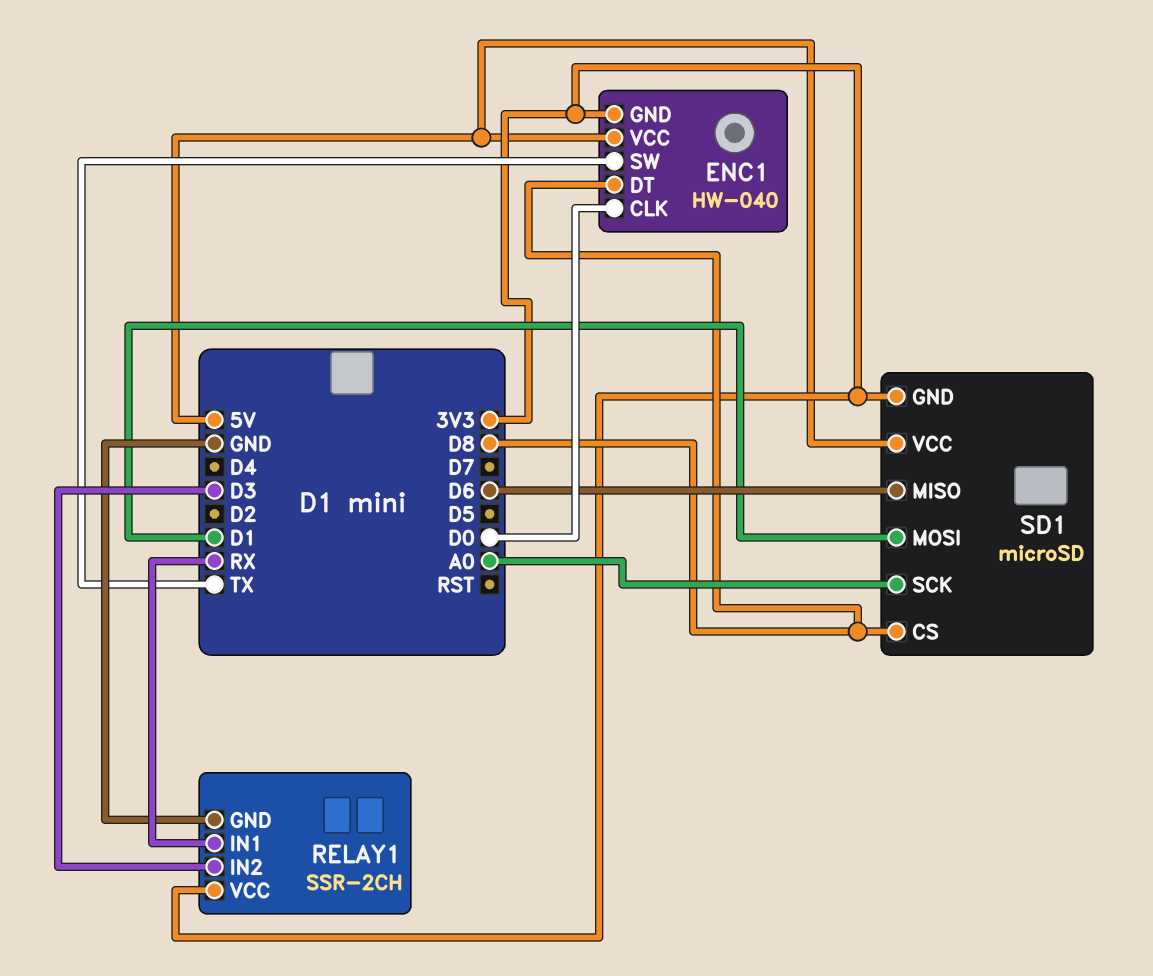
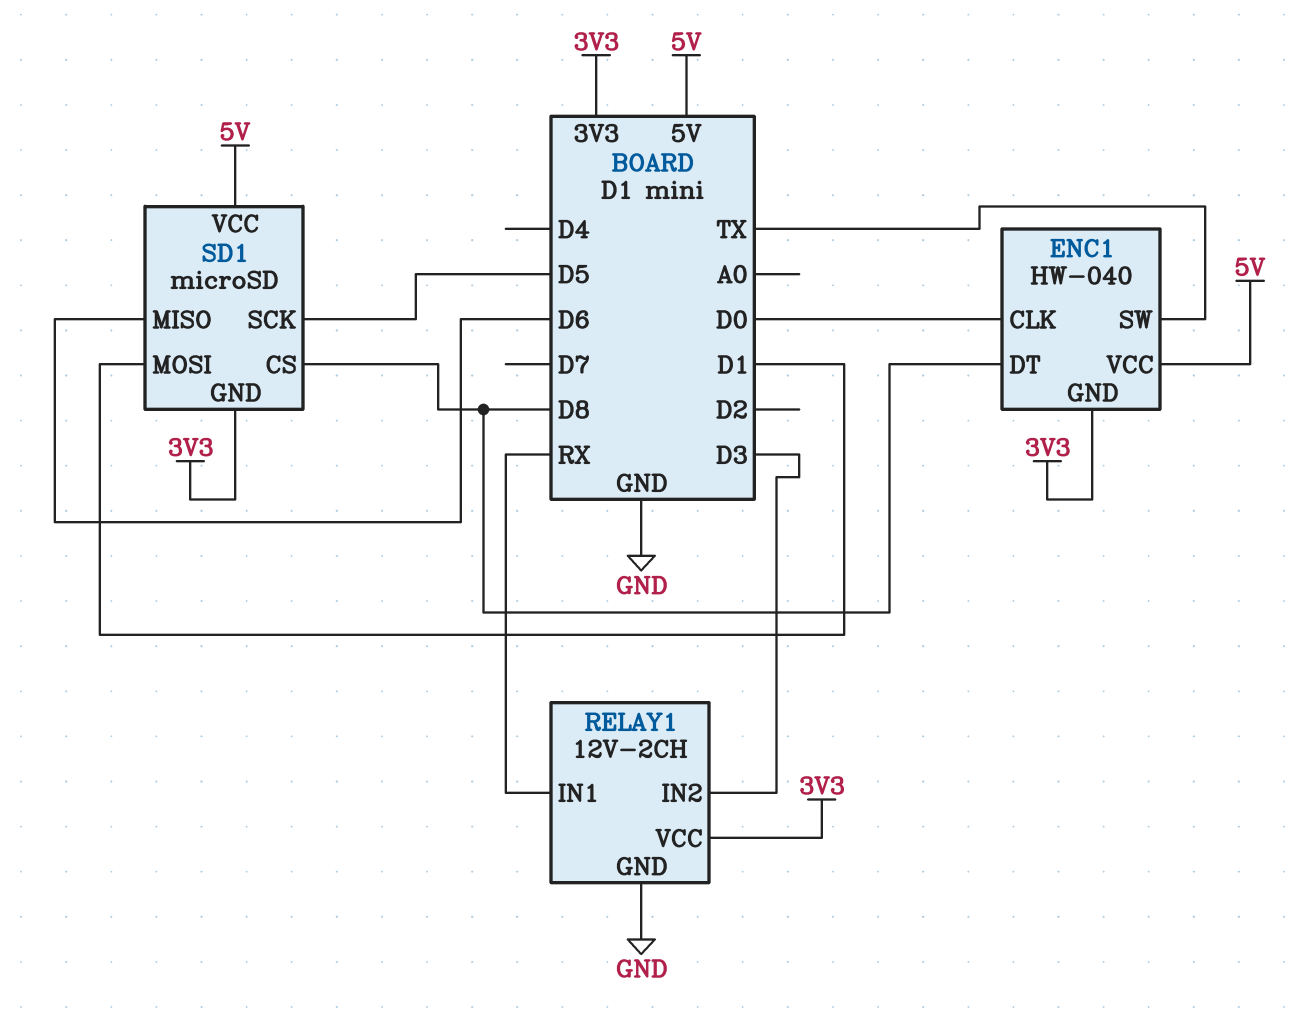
RELAY1: SSR-2CH -> 12V-2CH
SD1 pin SCK: A0 -> D5

